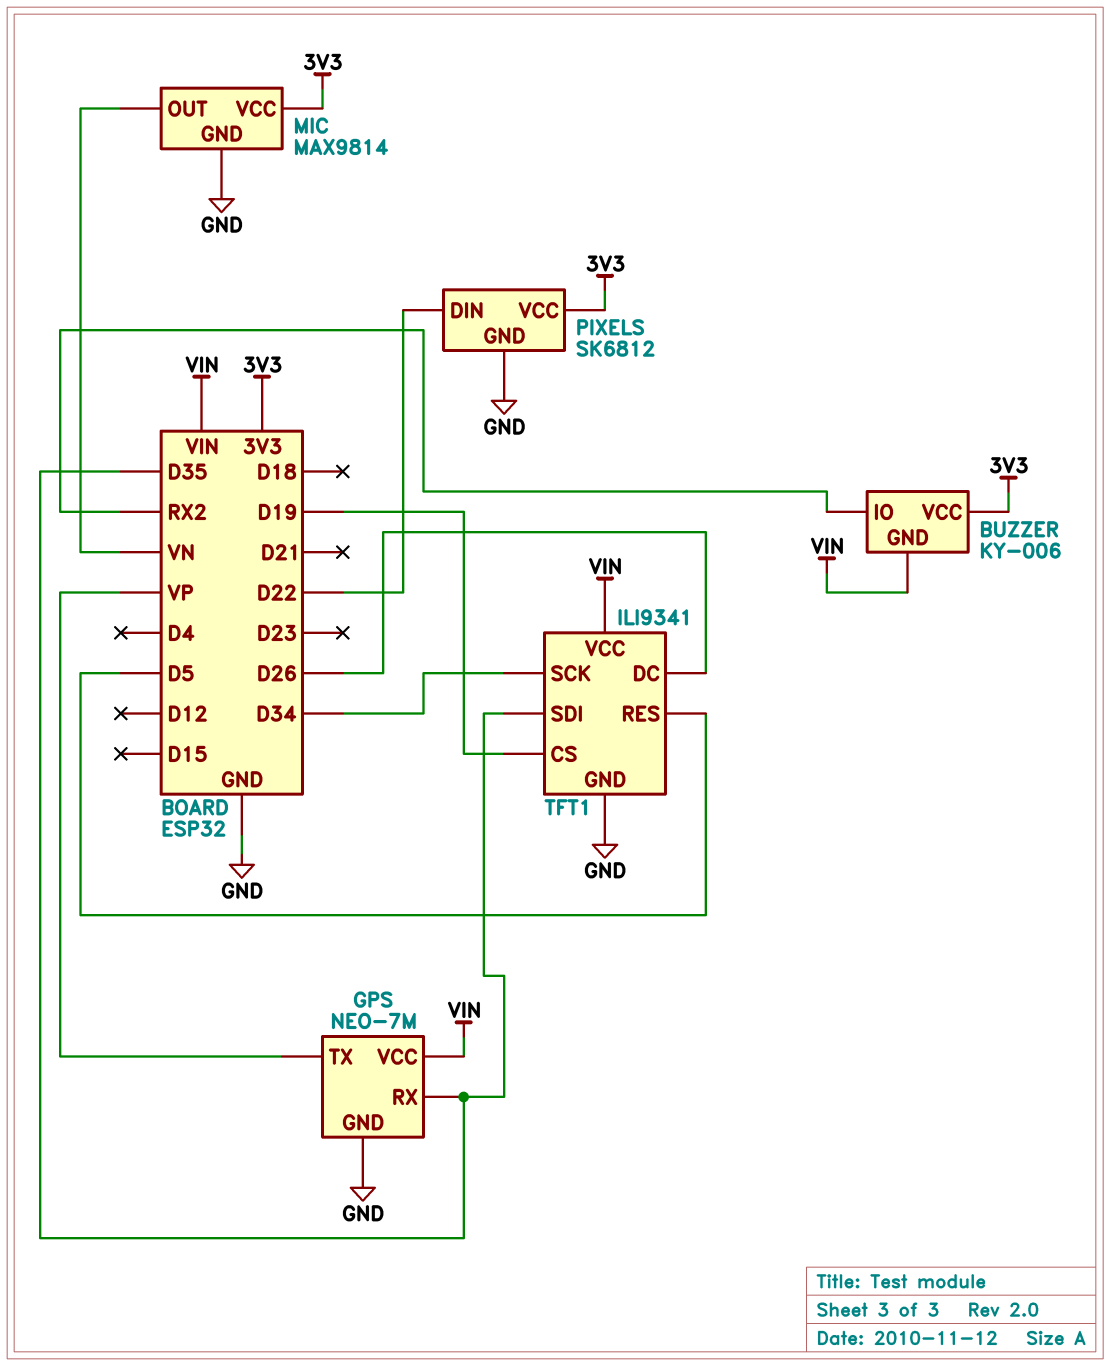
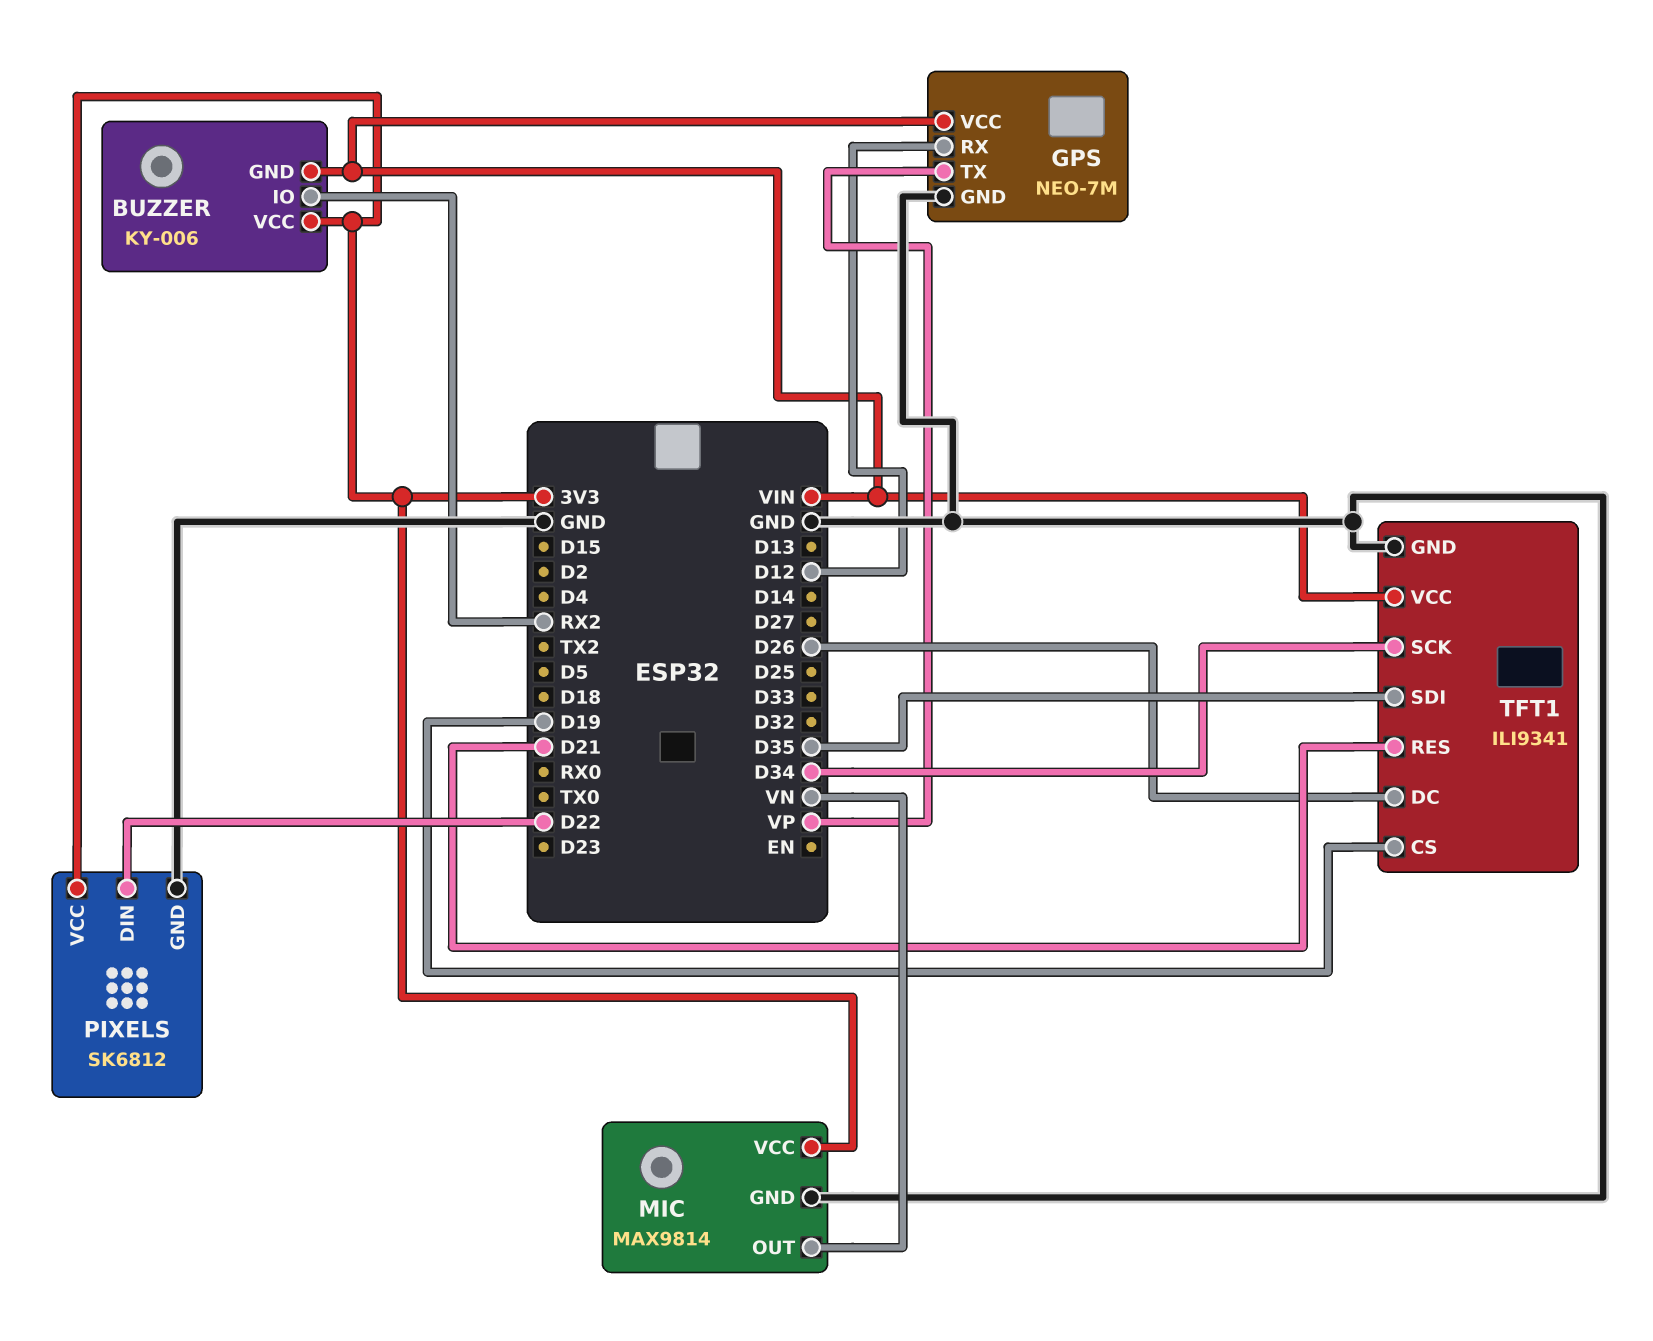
GPS pin RX: D35 -> D12
TFT1 pin RES: D5 -> D21

